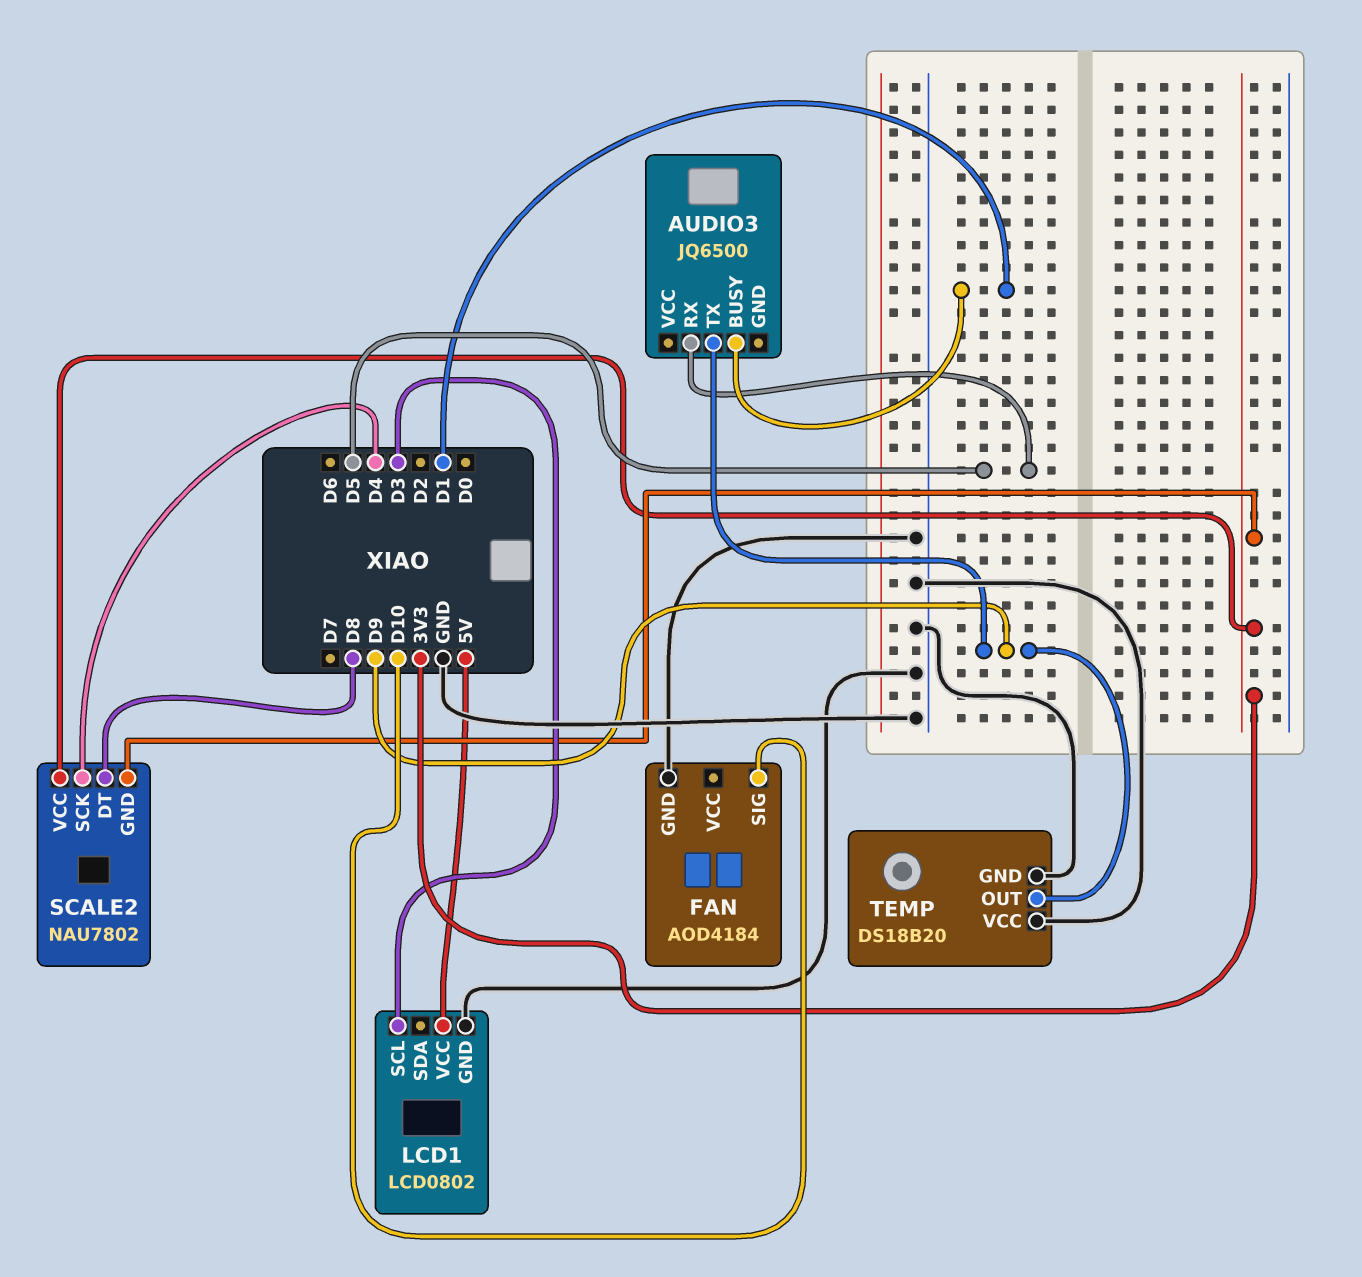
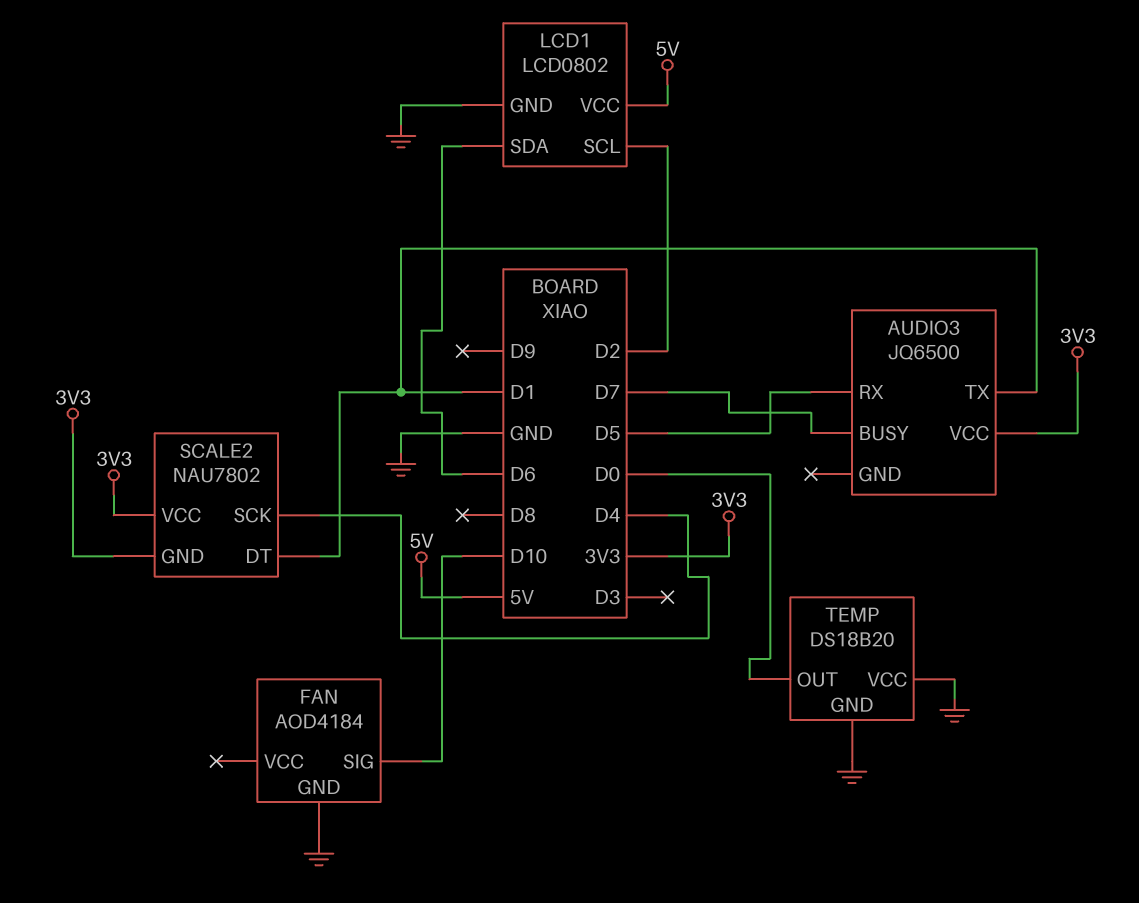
AUDIO3 pin BUSY: D1 -> D7
AUDIO3 pin TX: D9 -> D1
AUDIO3 pin VCC: none -> 3V3
LCD1 pin SCL: D3 -> D2
LCD1 pin SDA: none -> D6
SCALE2 pin DT: D8 -> D1
TEMP pin OUT: D9 -> D0

